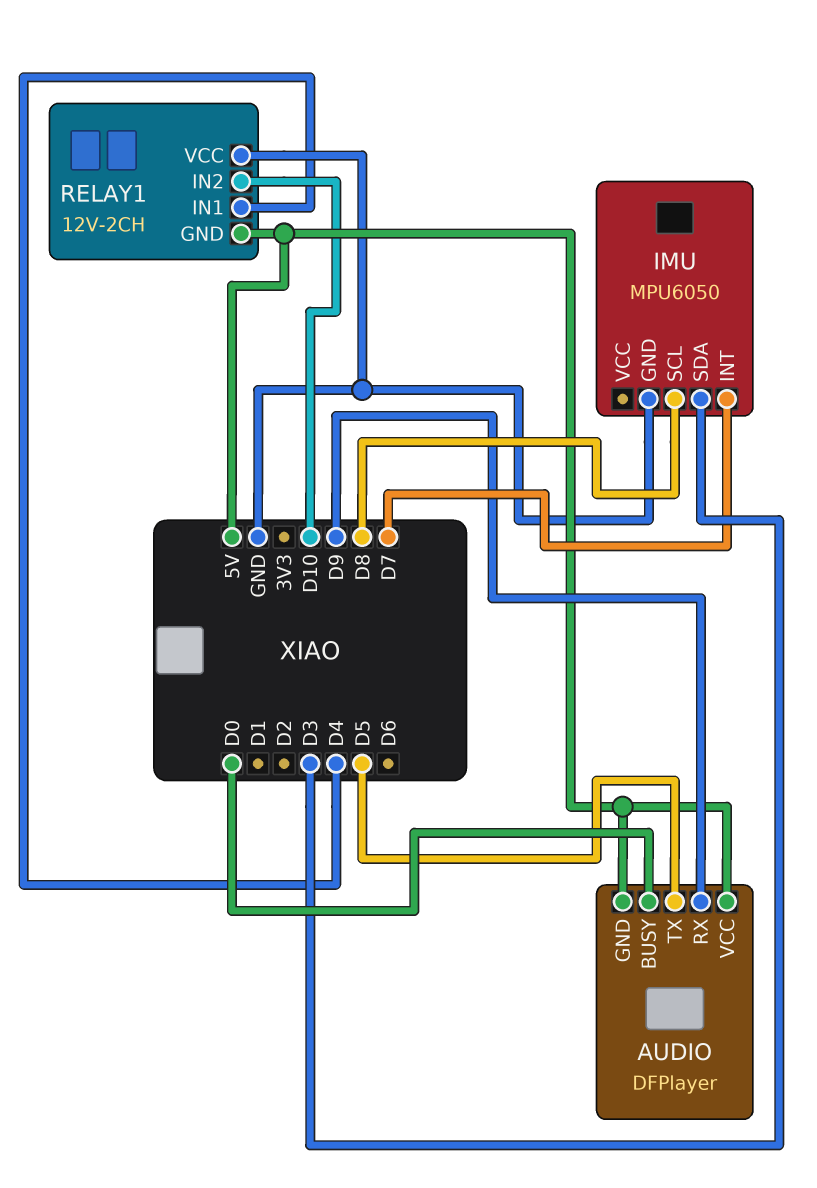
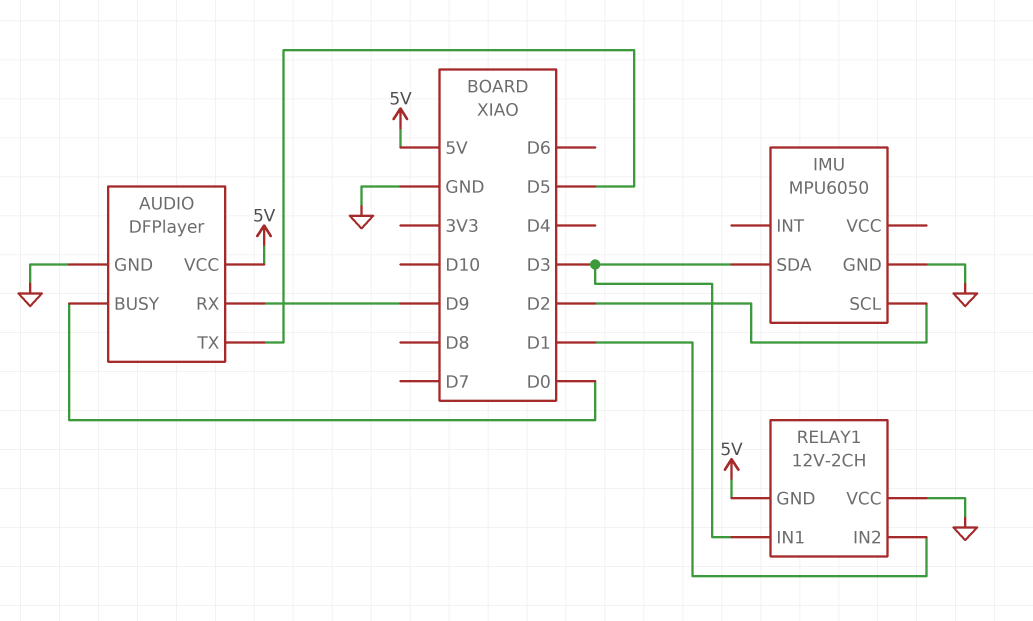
AUDIO pin GND: 5V -> GND
IMU pin INT: D7 -> none
IMU pin SCL: D8 -> D2
RELAY1 pin IN1: D4 -> D3
RELAY1 pin IN2: D10 -> D1

